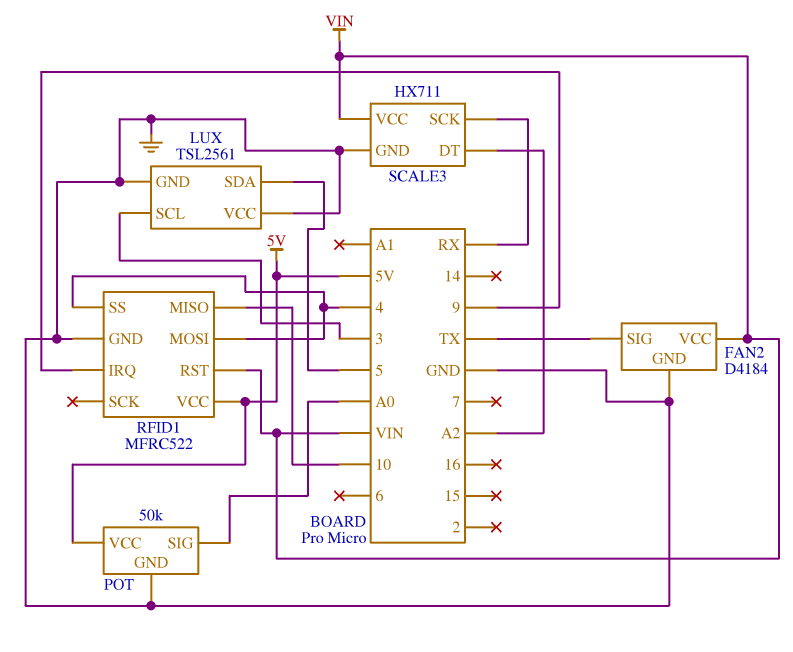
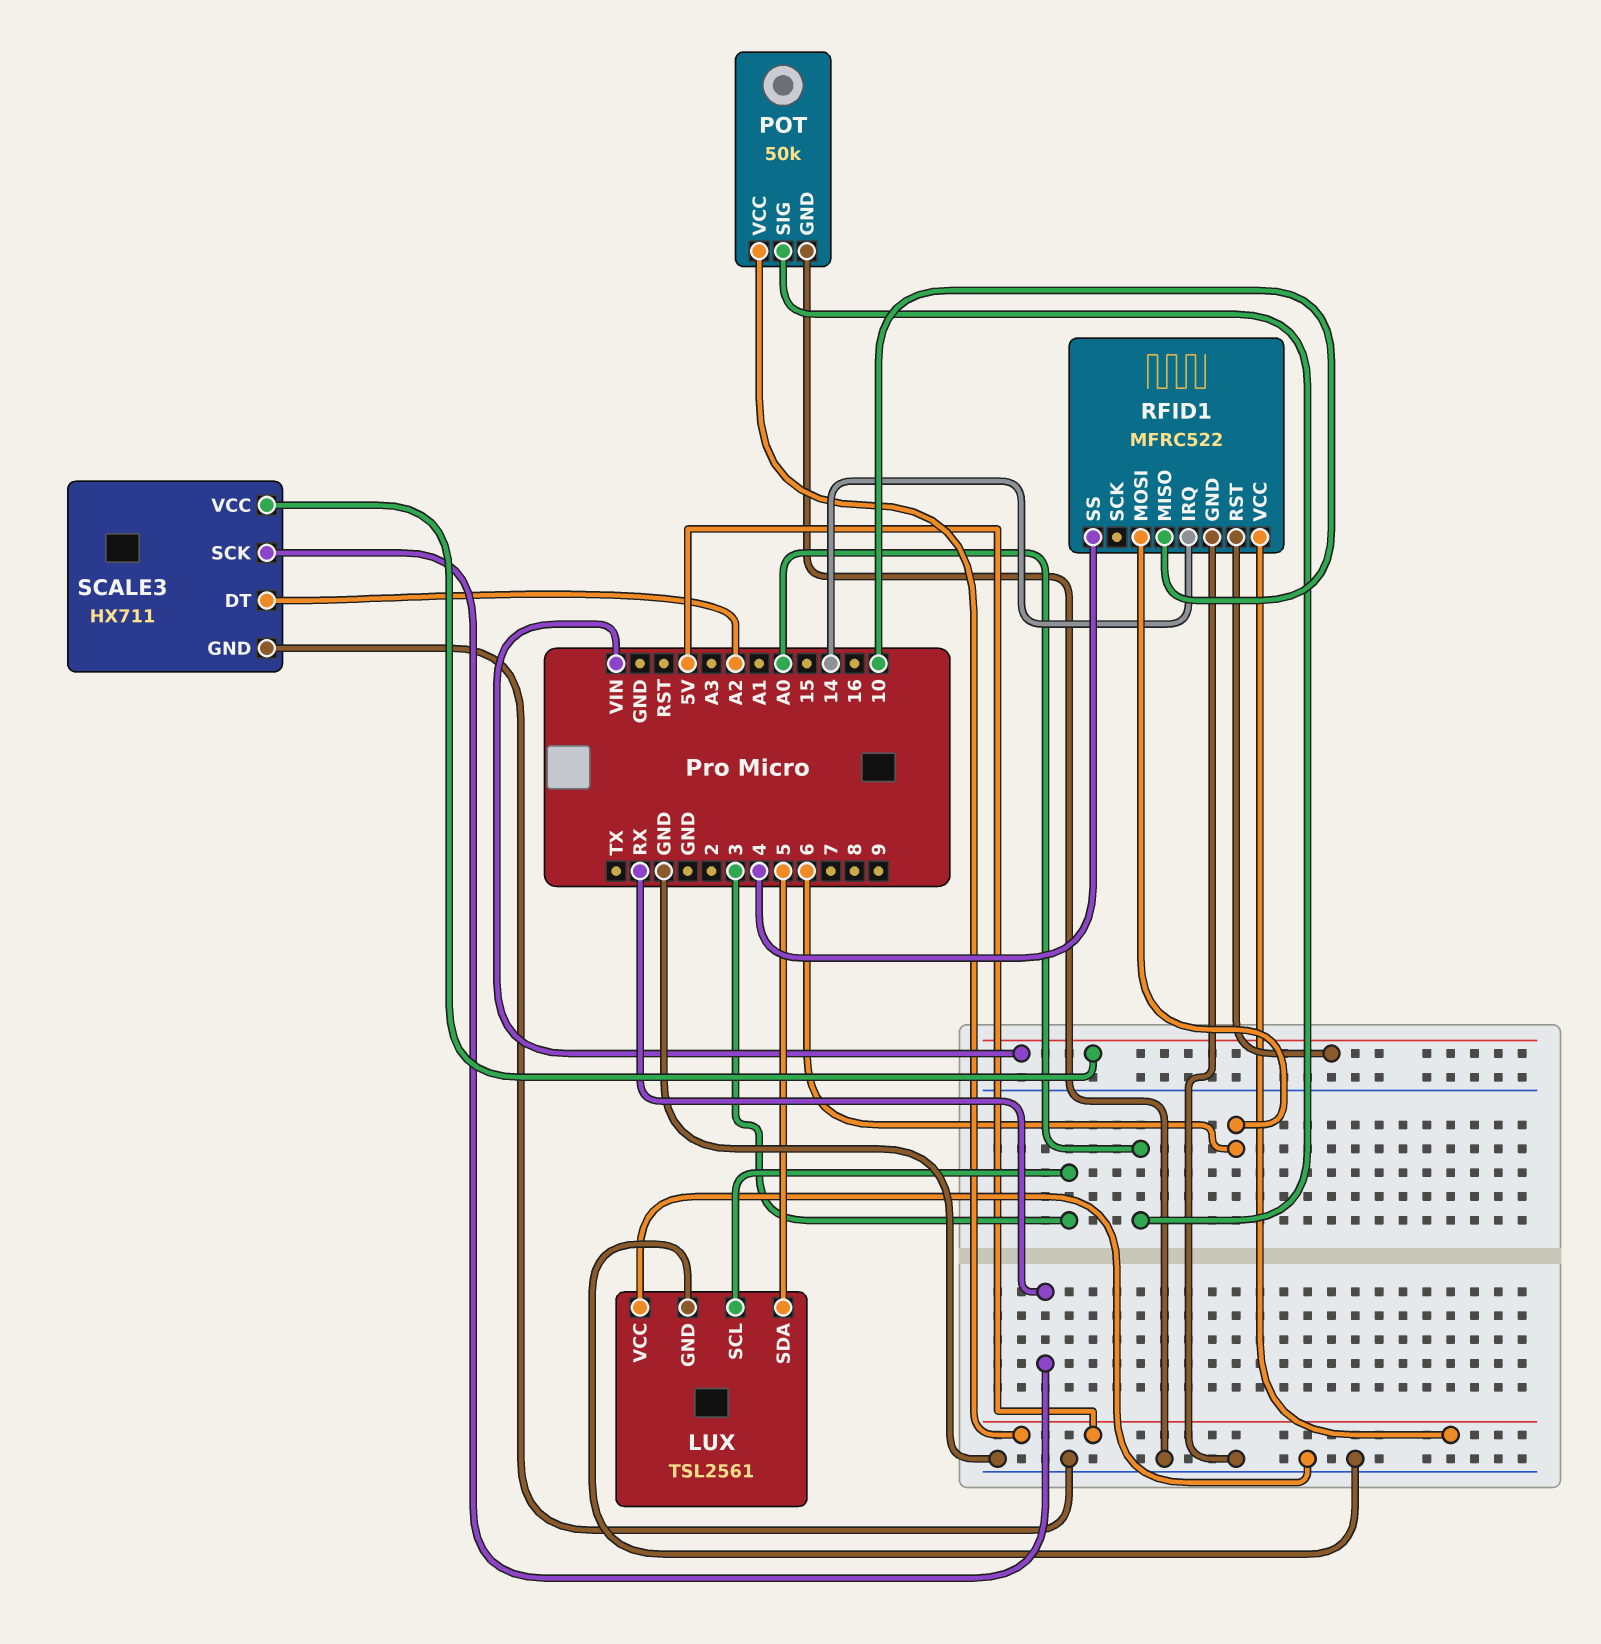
FAN2: D4184 -> none
FAN2 pin GND: GND -> none
FAN2 pin SIG: TX -> none
FAN2 pin VCC: VIN -> none
RFID1 pin IRQ: 9 -> 14
RFID1 pin MOSI: 4 -> 6

